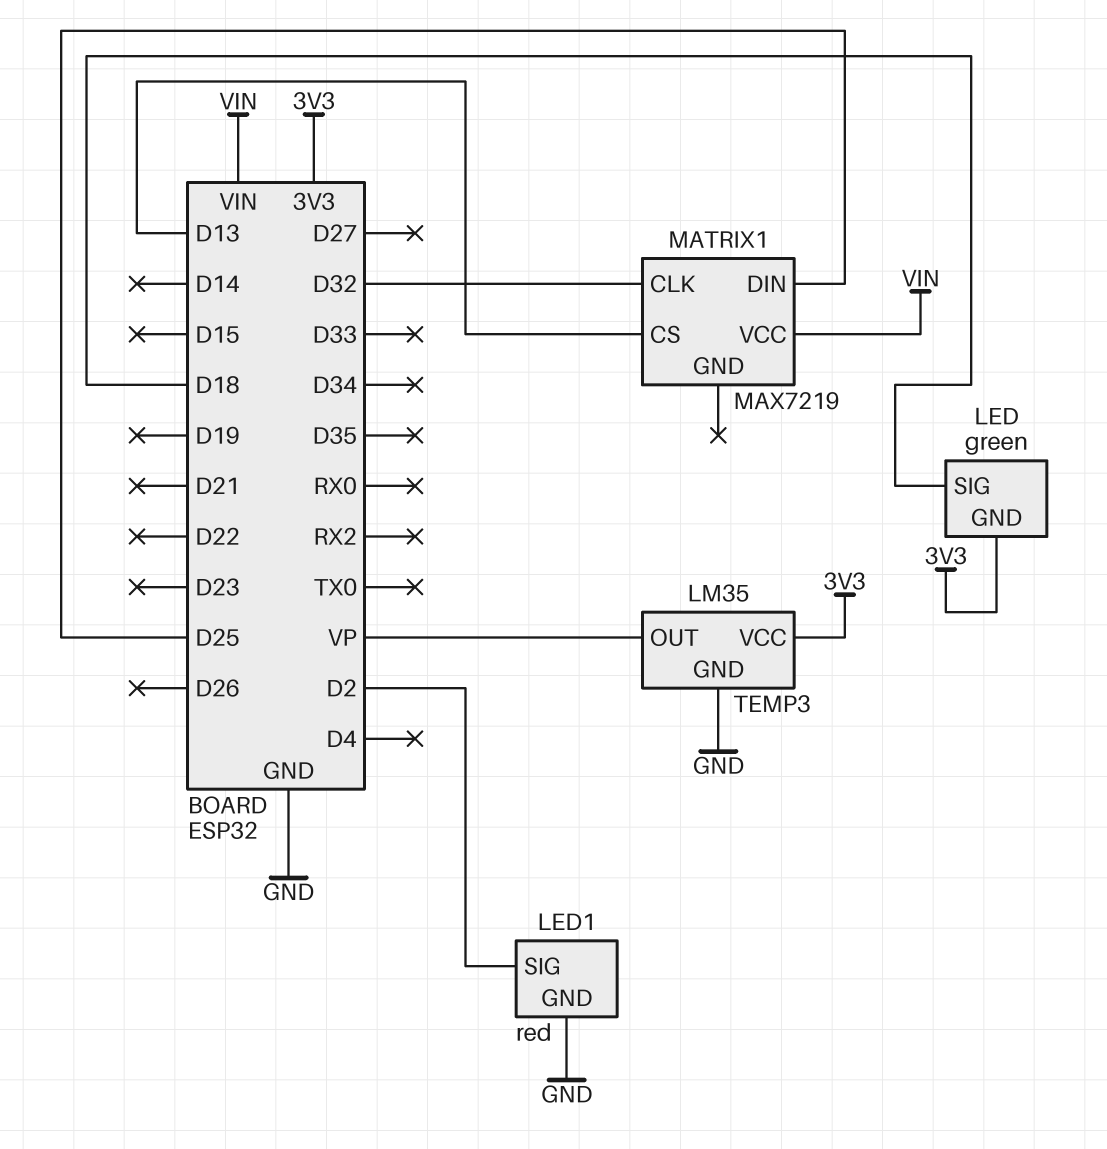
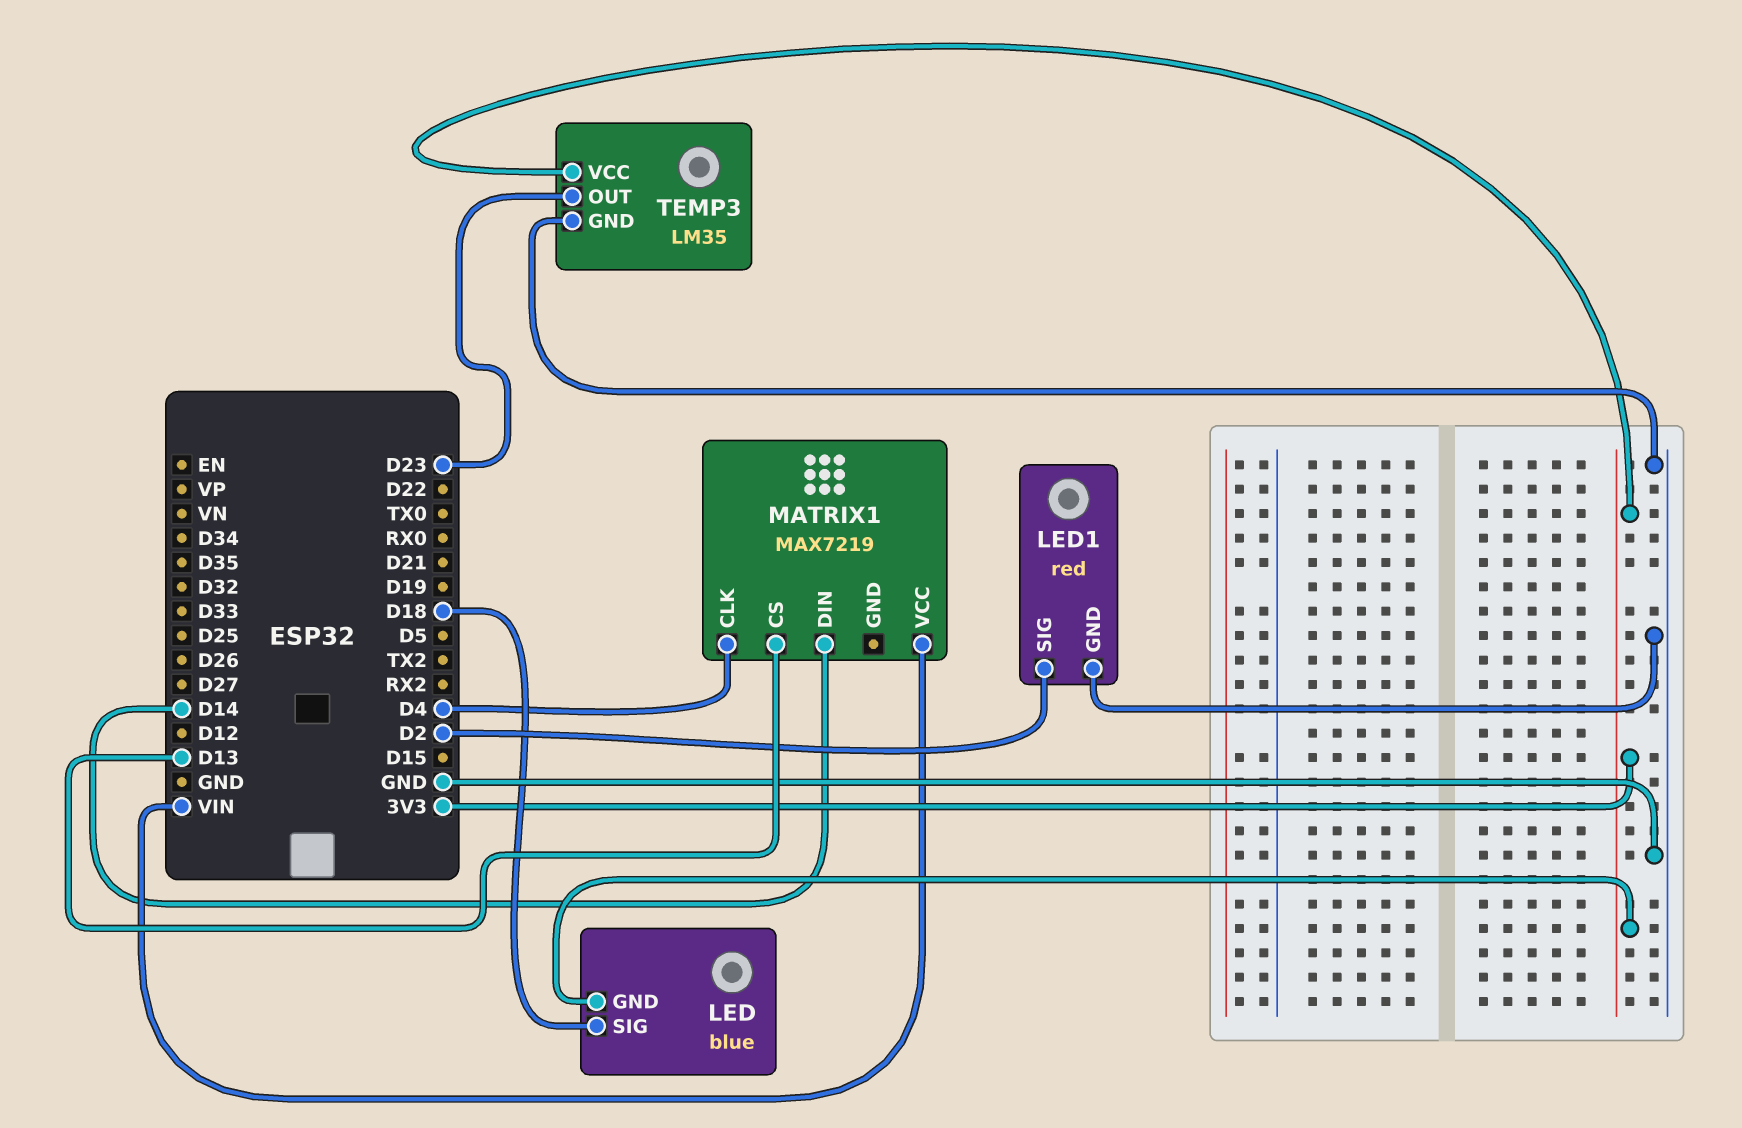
LED: green -> blue
MATRIX1 pin CLK: D32 -> D4
MATRIX1 pin DIN: D25 -> D14
TEMP3 pin OUT: VP -> D23

